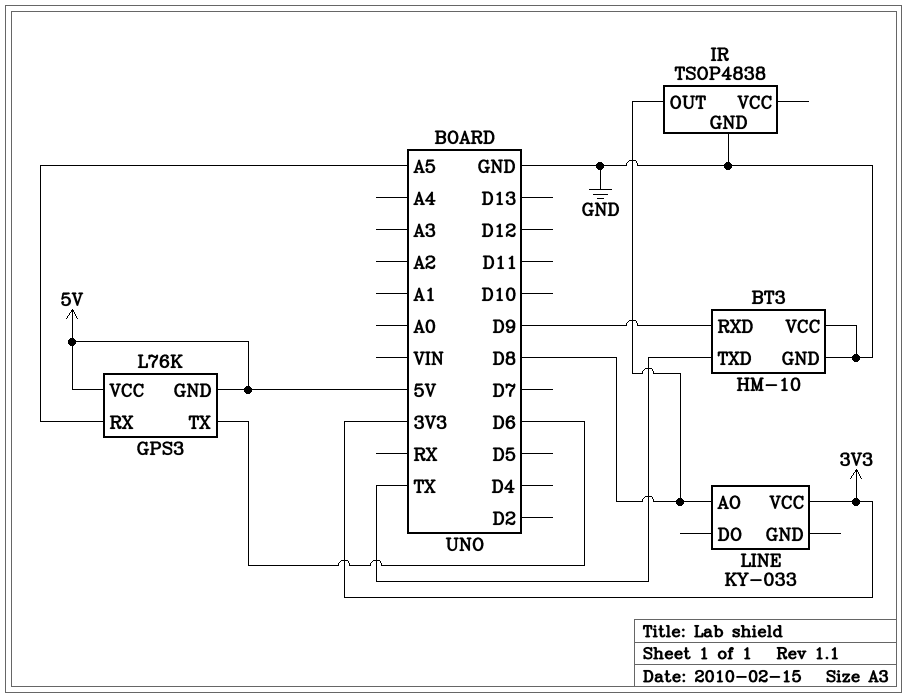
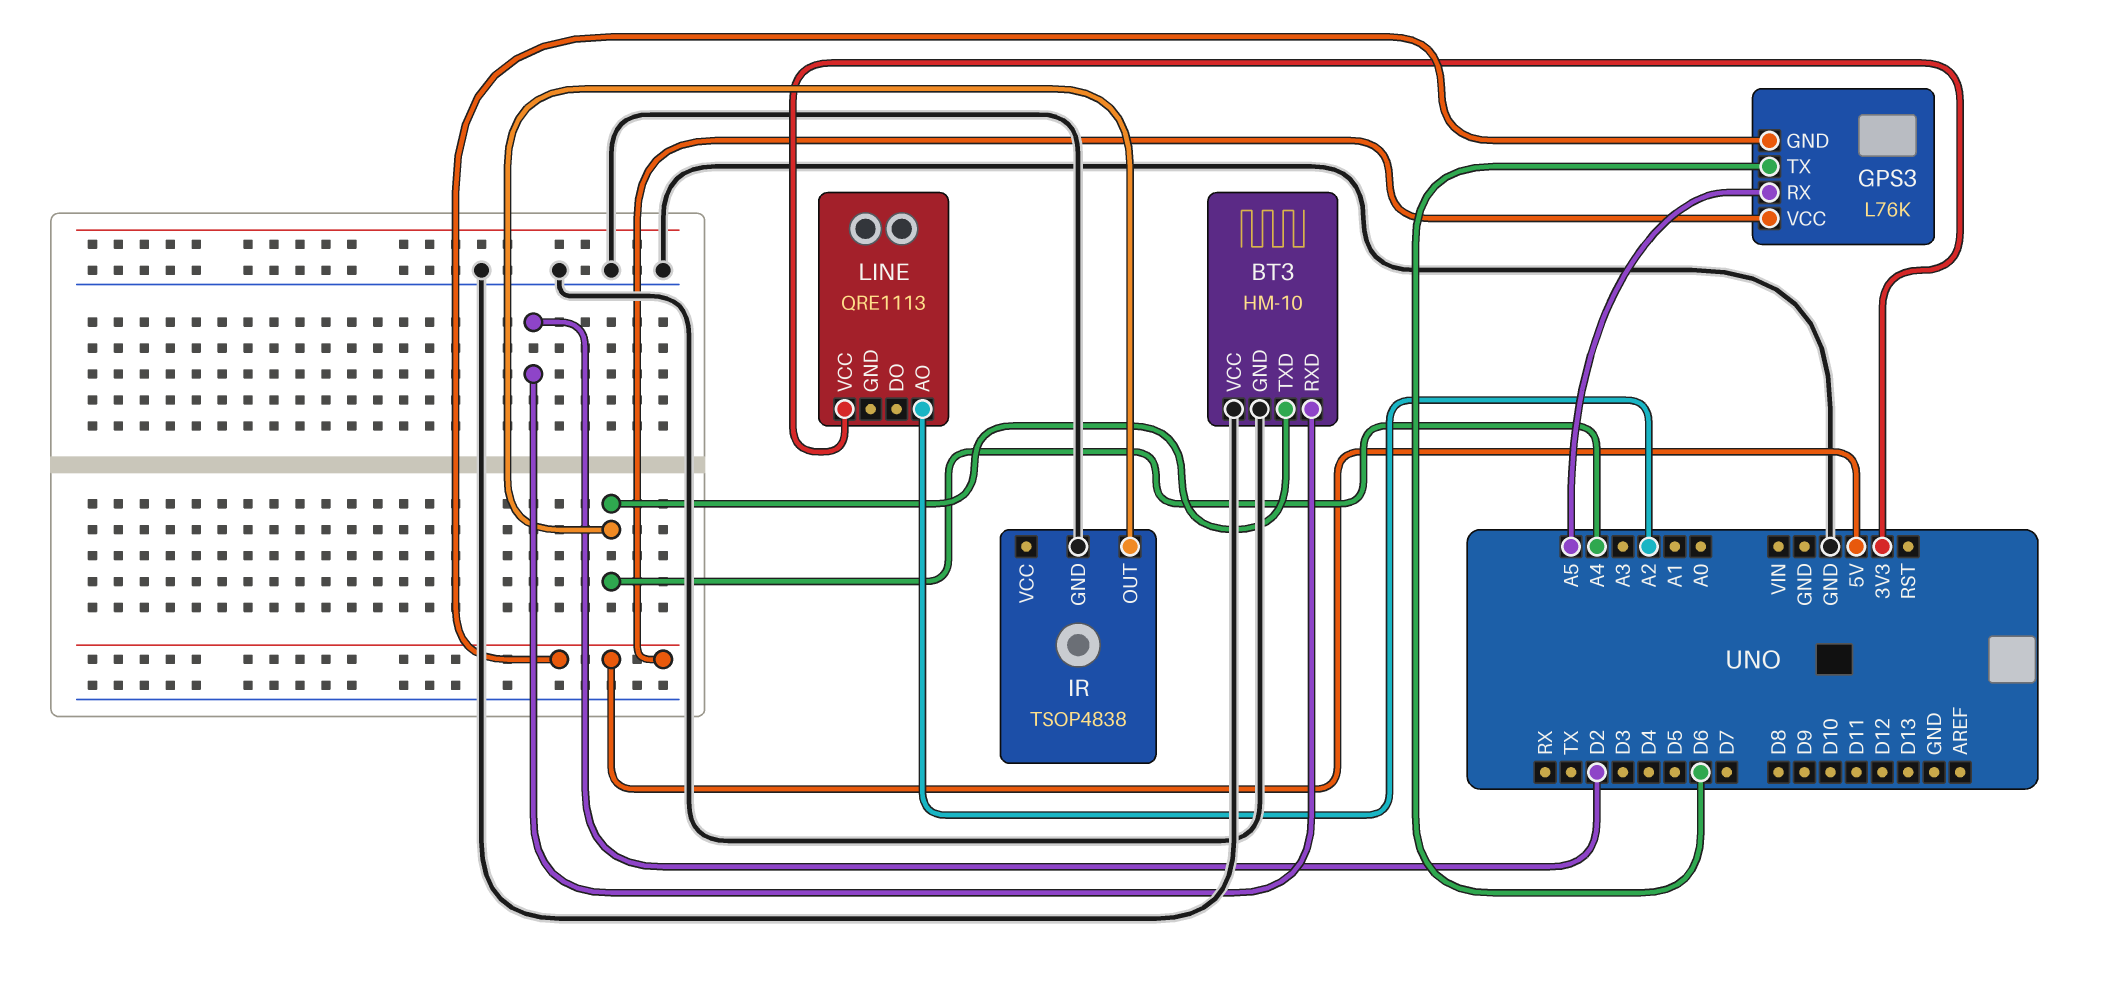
BT3 pin RXD: D9 -> D2
BT3 pin TXD: TX -> A4
IR pin OUT: D8 -> A4
LINE: KY-033 -> QRE1113
LINE pin AO: D8 -> A2

